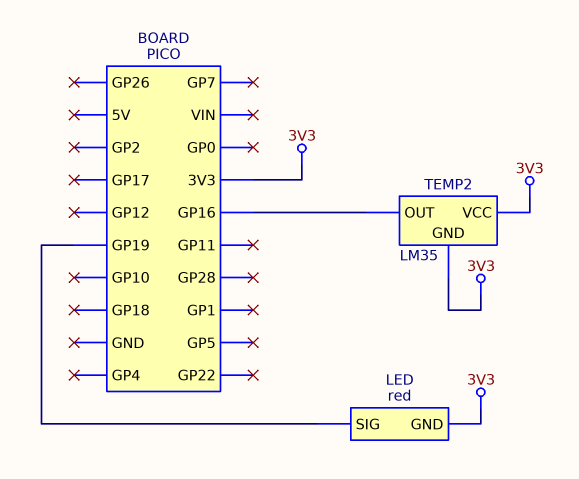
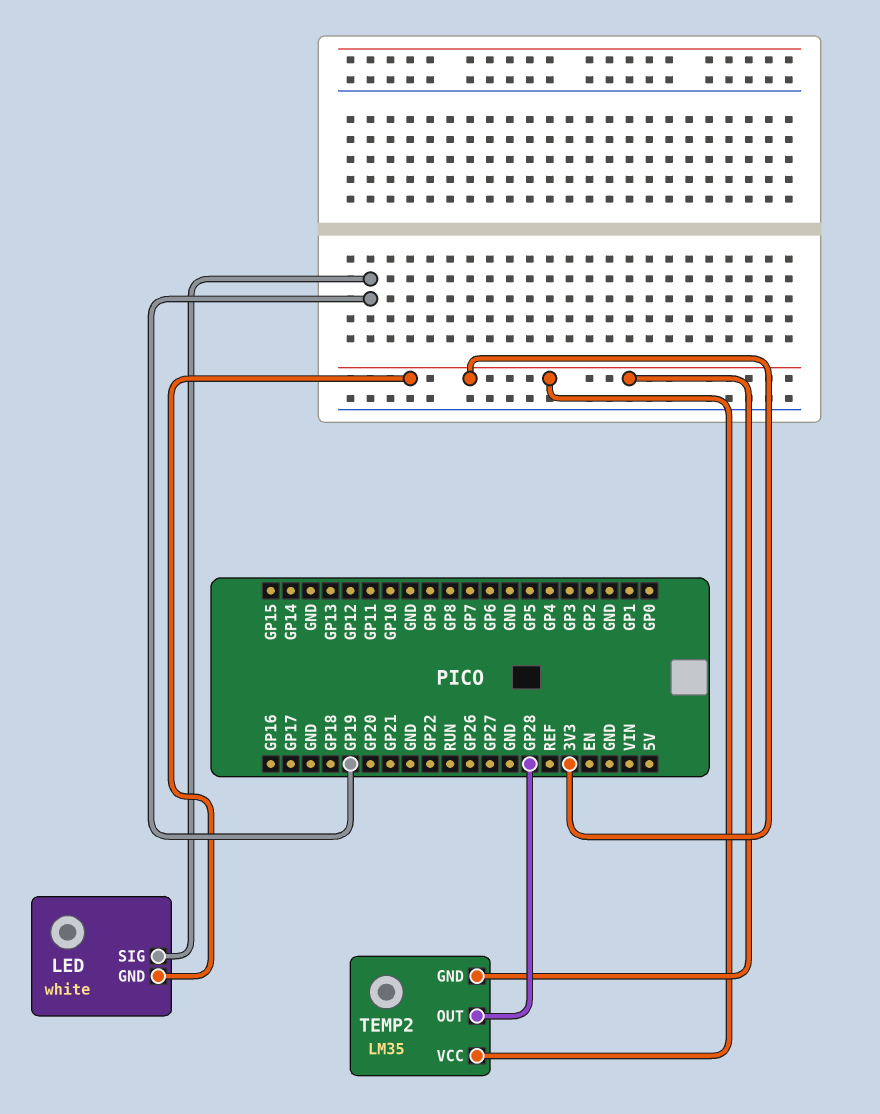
LED: red -> white
TEMP2 pin OUT: GP16 -> GP28

